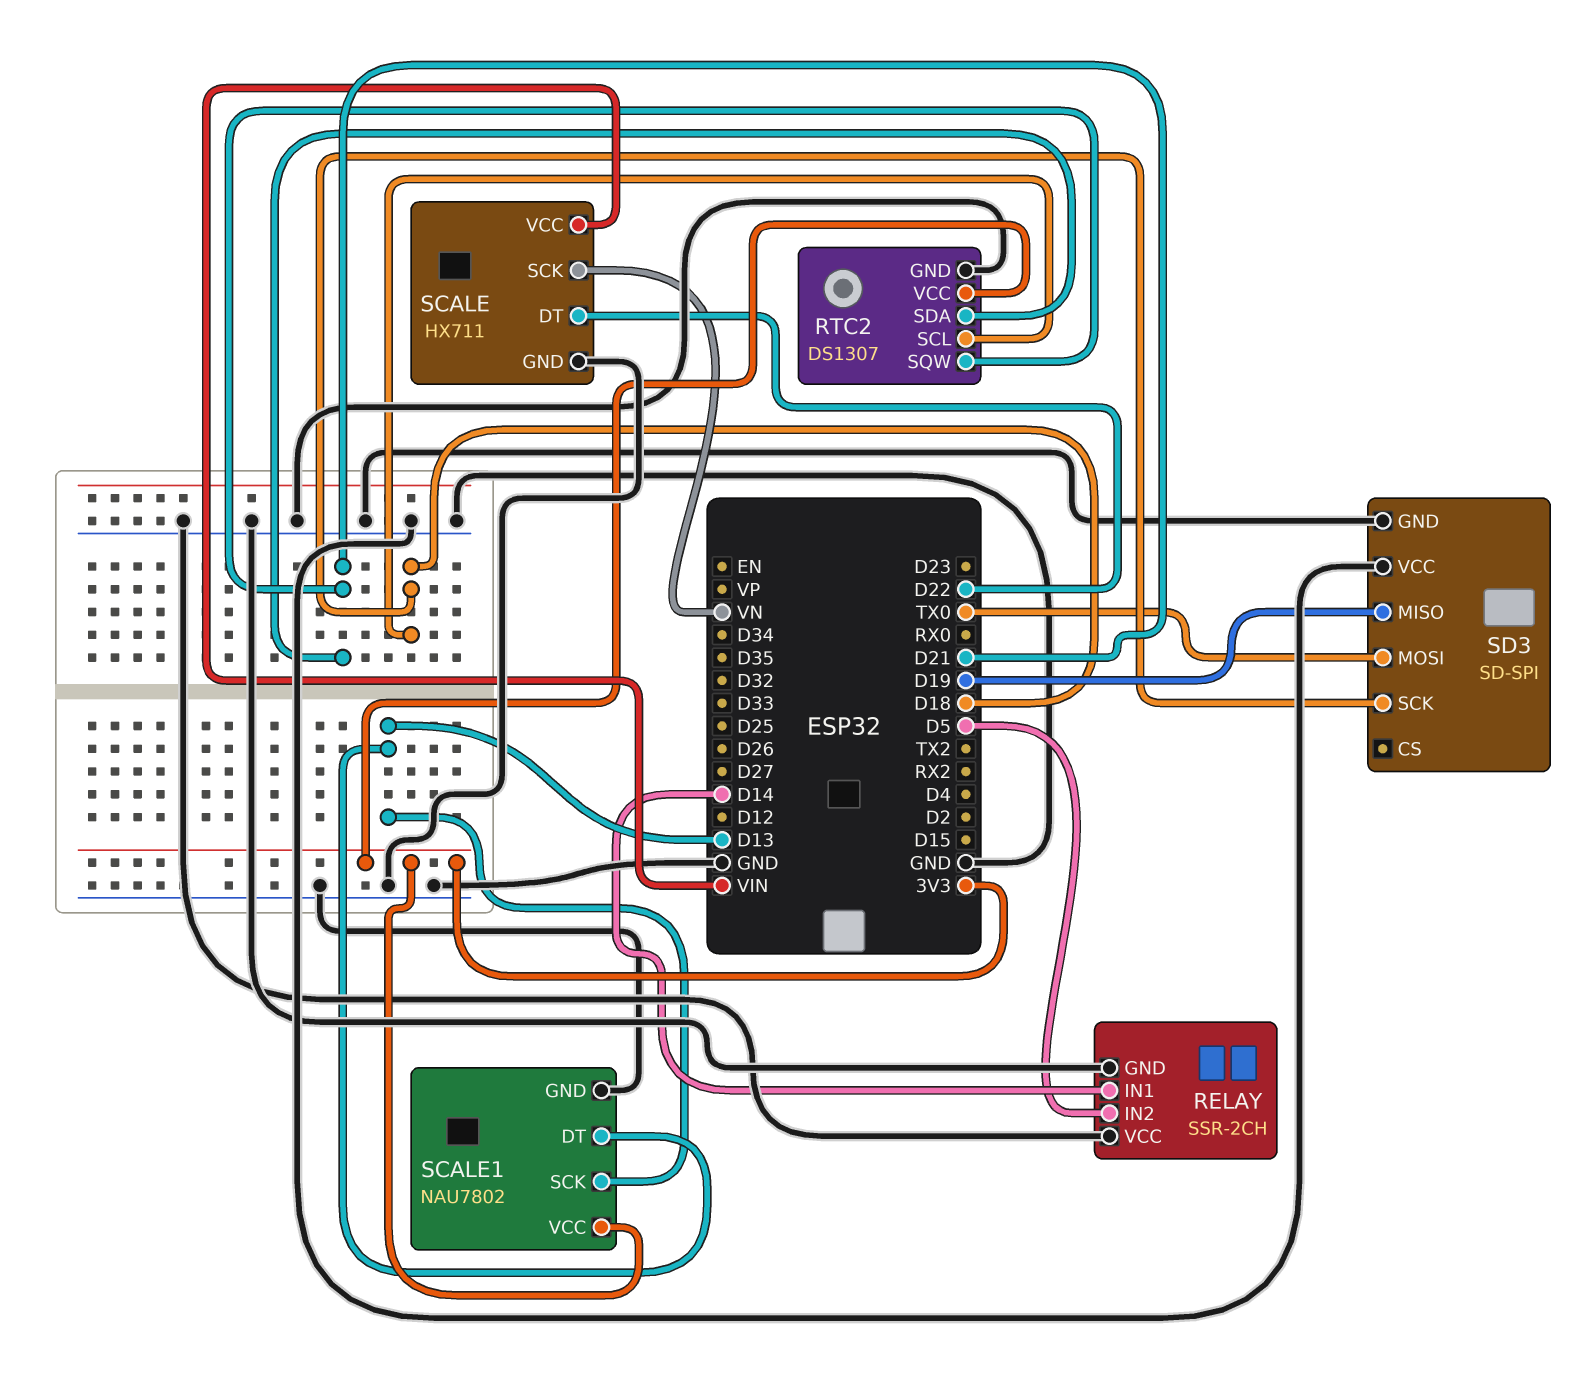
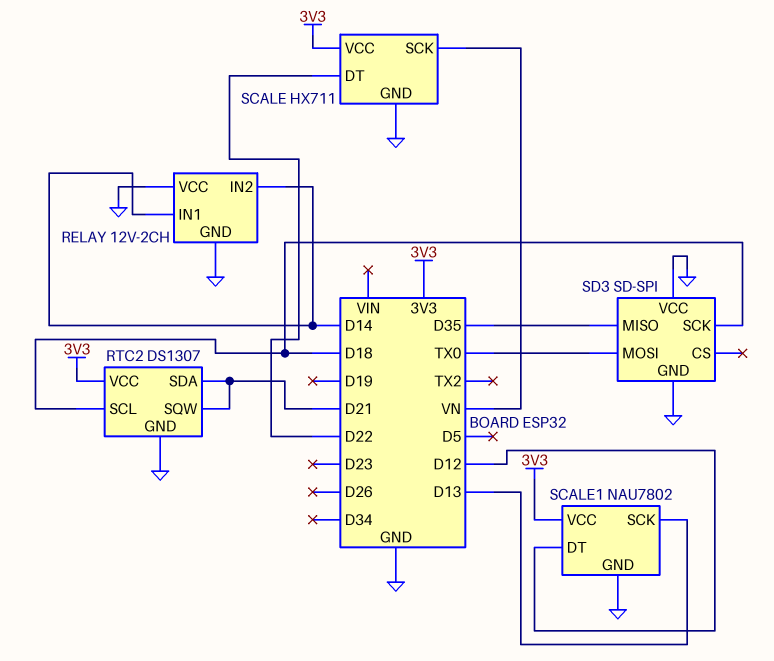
RELAY: SSR-2CH -> 12V-2CH
RELAY pin IN2: D5 -> D14
SCALE pin VCC: VIN -> 3V3
SCALE1 pin DT: D13 -> D12
SD3 pin MISO: D19 -> D35

